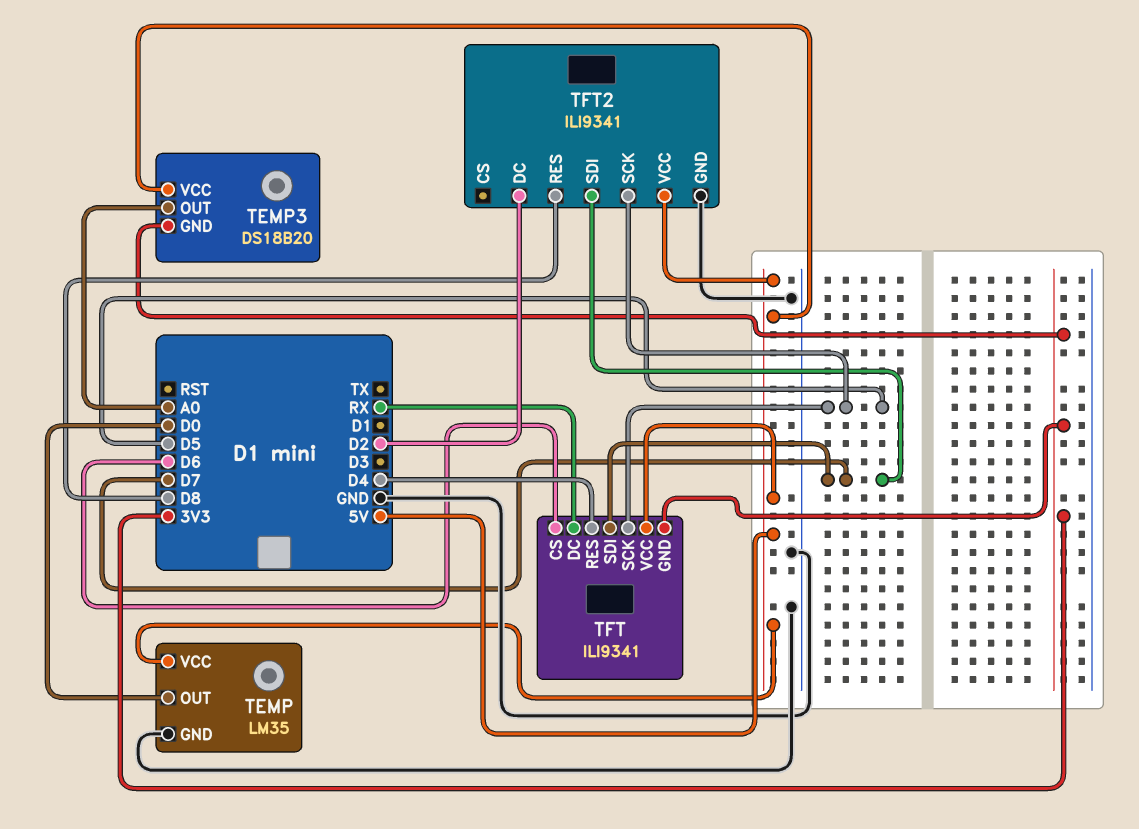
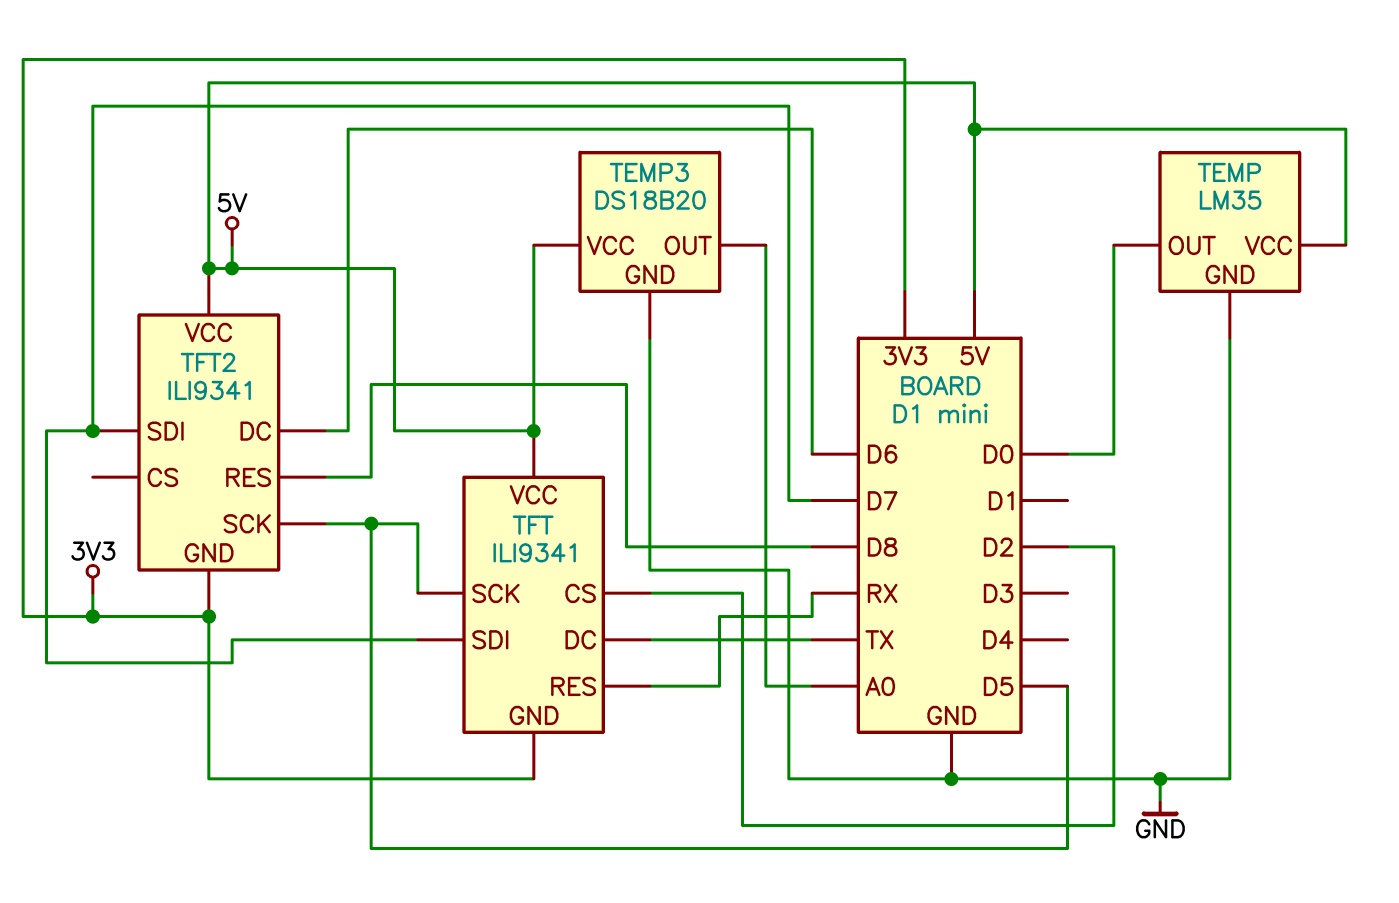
TEMP3 pin GND: 3V3 -> GND
TFT pin CS: D6 -> D2
TFT pin DC: RX -> TX
TFT pin RES: D4 -> RX
TFT2 pin DC: D2 -> D6
TFT2 pin GND: GND -> 3V3

